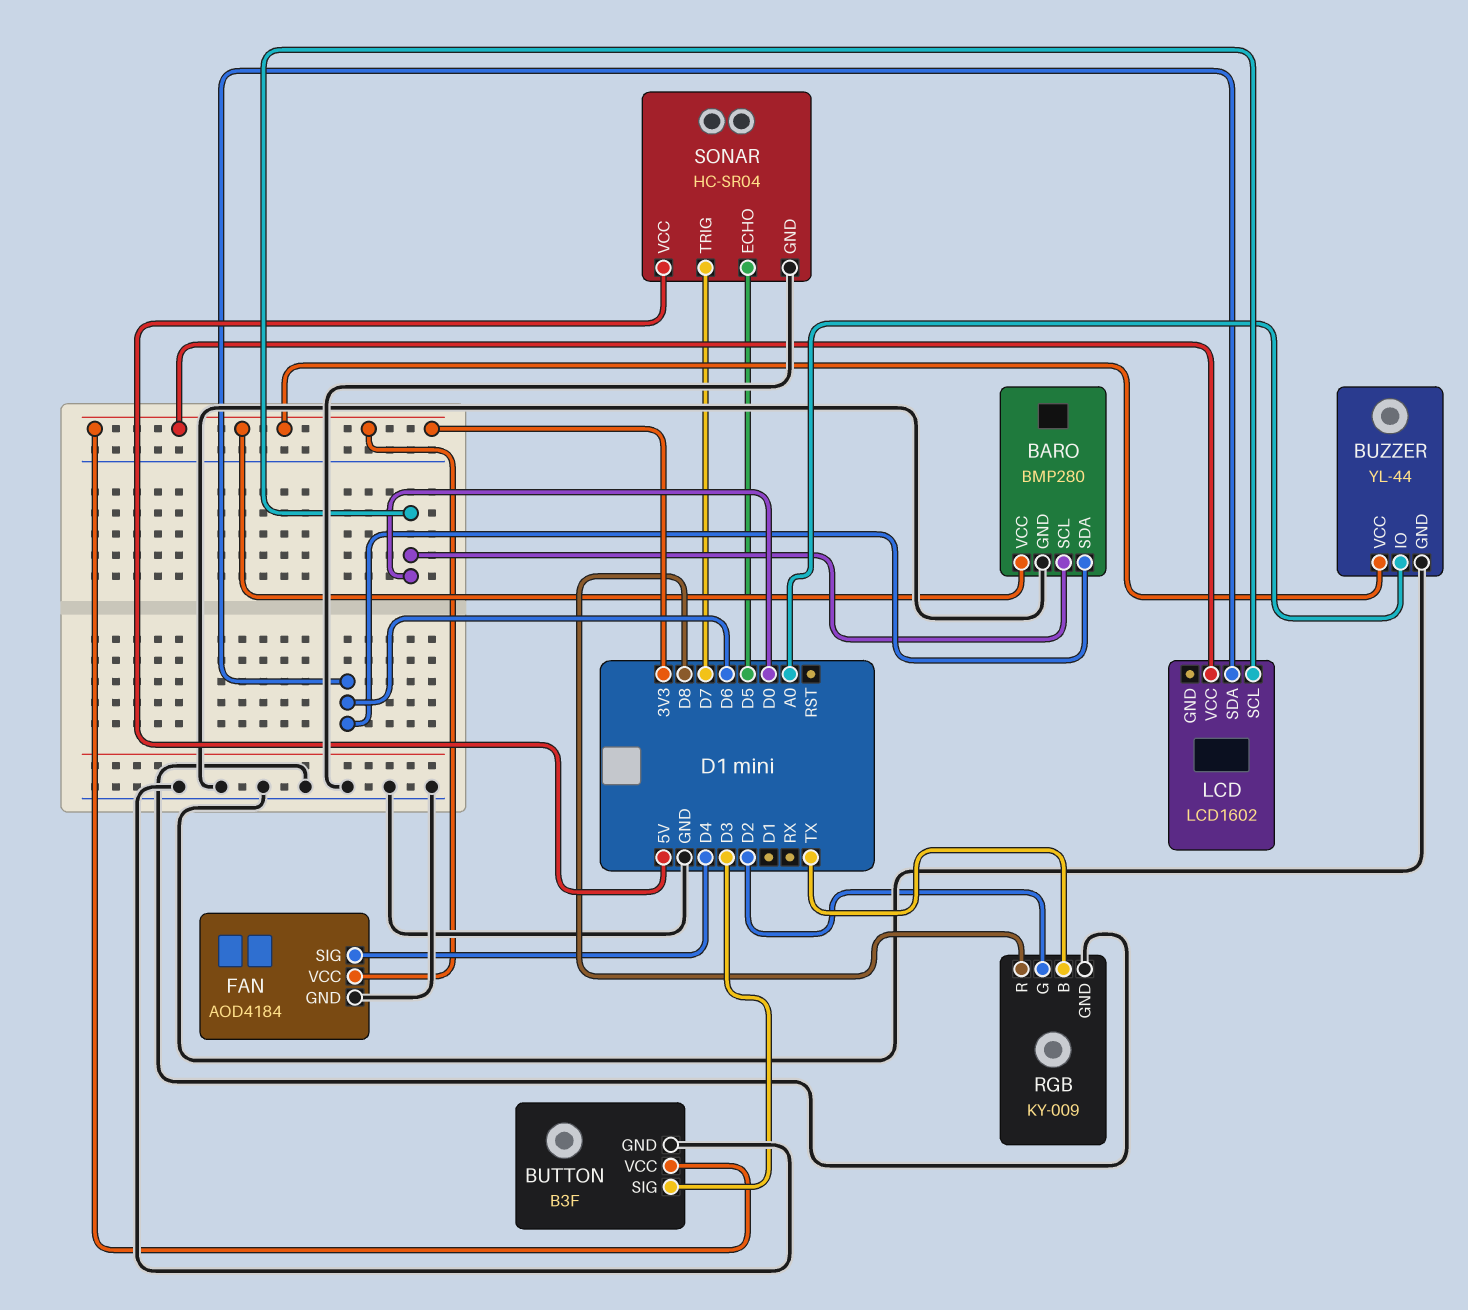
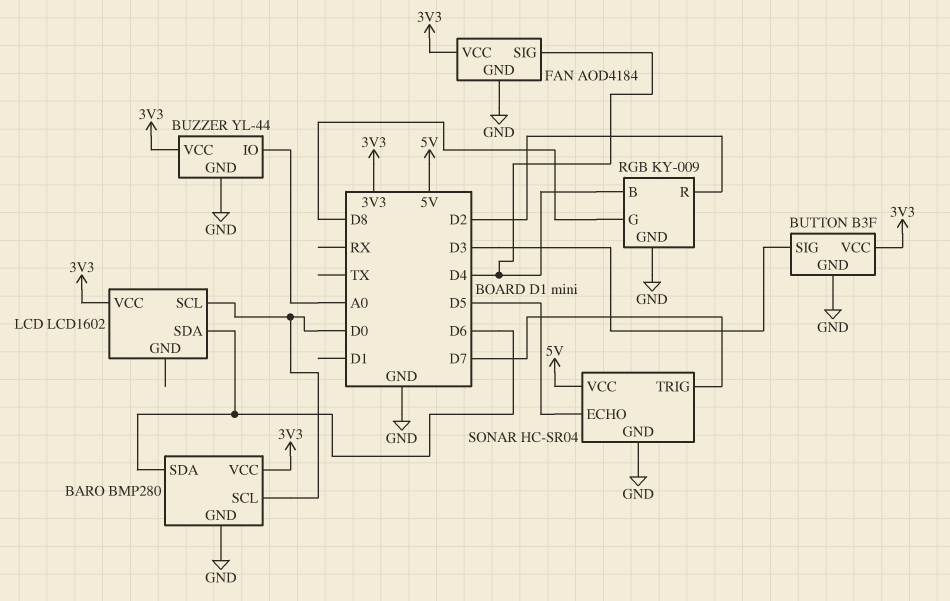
RGB pin B: TX -> D4
RGB pin G: D2 -> D8
RGB pin R: D8 -> D2

